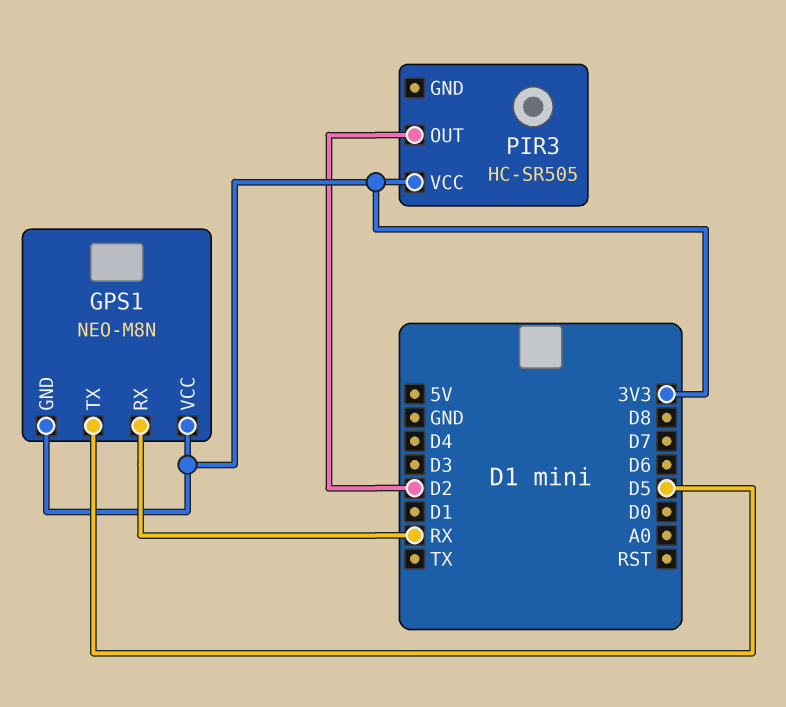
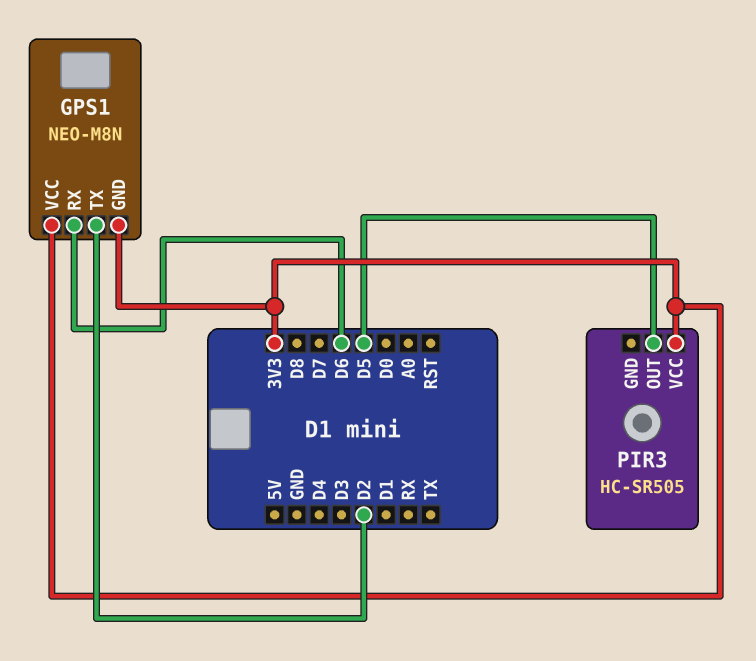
GPS1 pin RX: RX -> D6
GPS1 pin TX: D5 -> D2
PIR3 pin OUT: D2 -> D5

